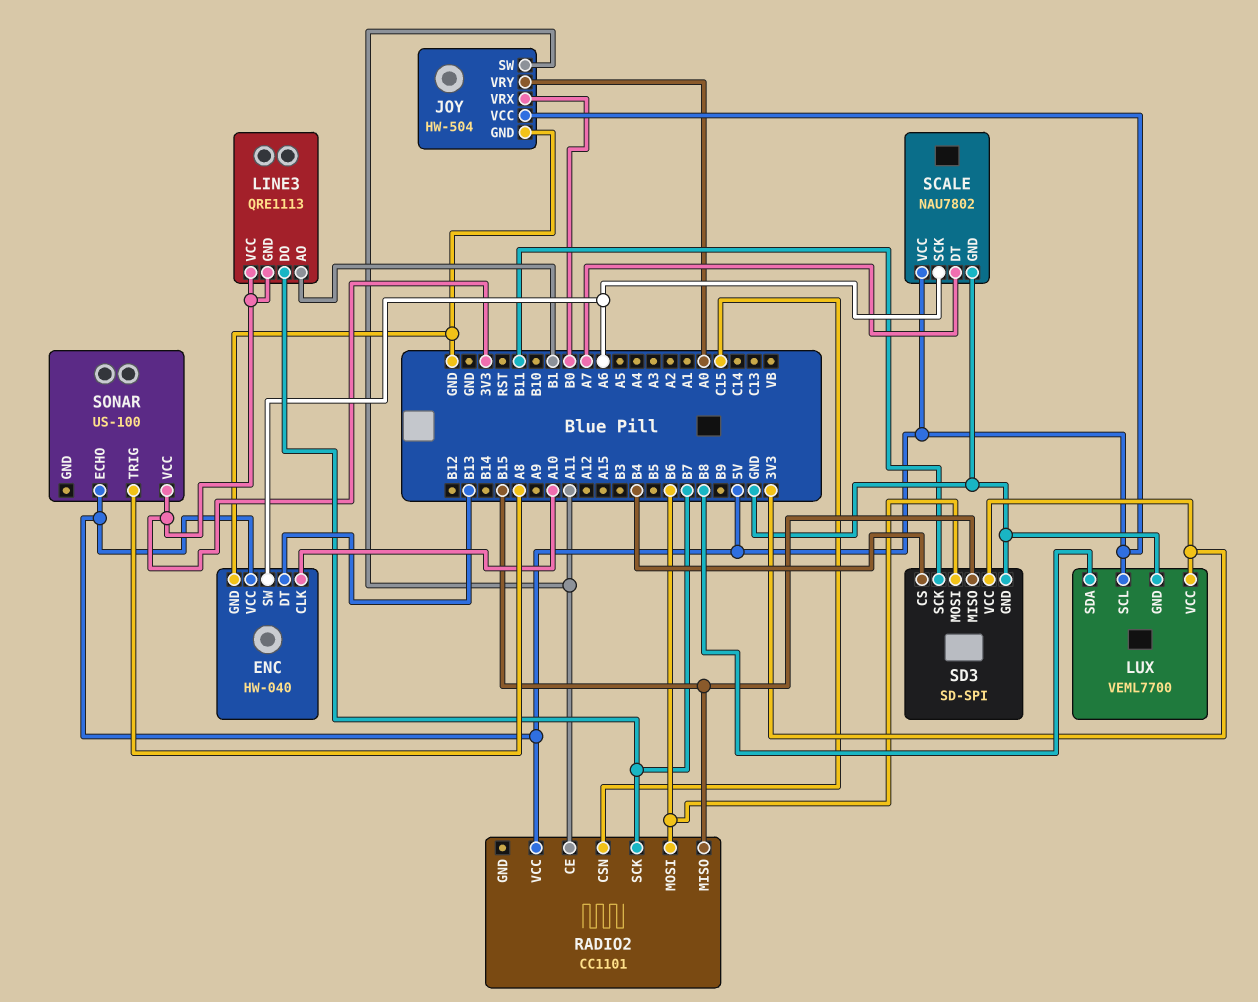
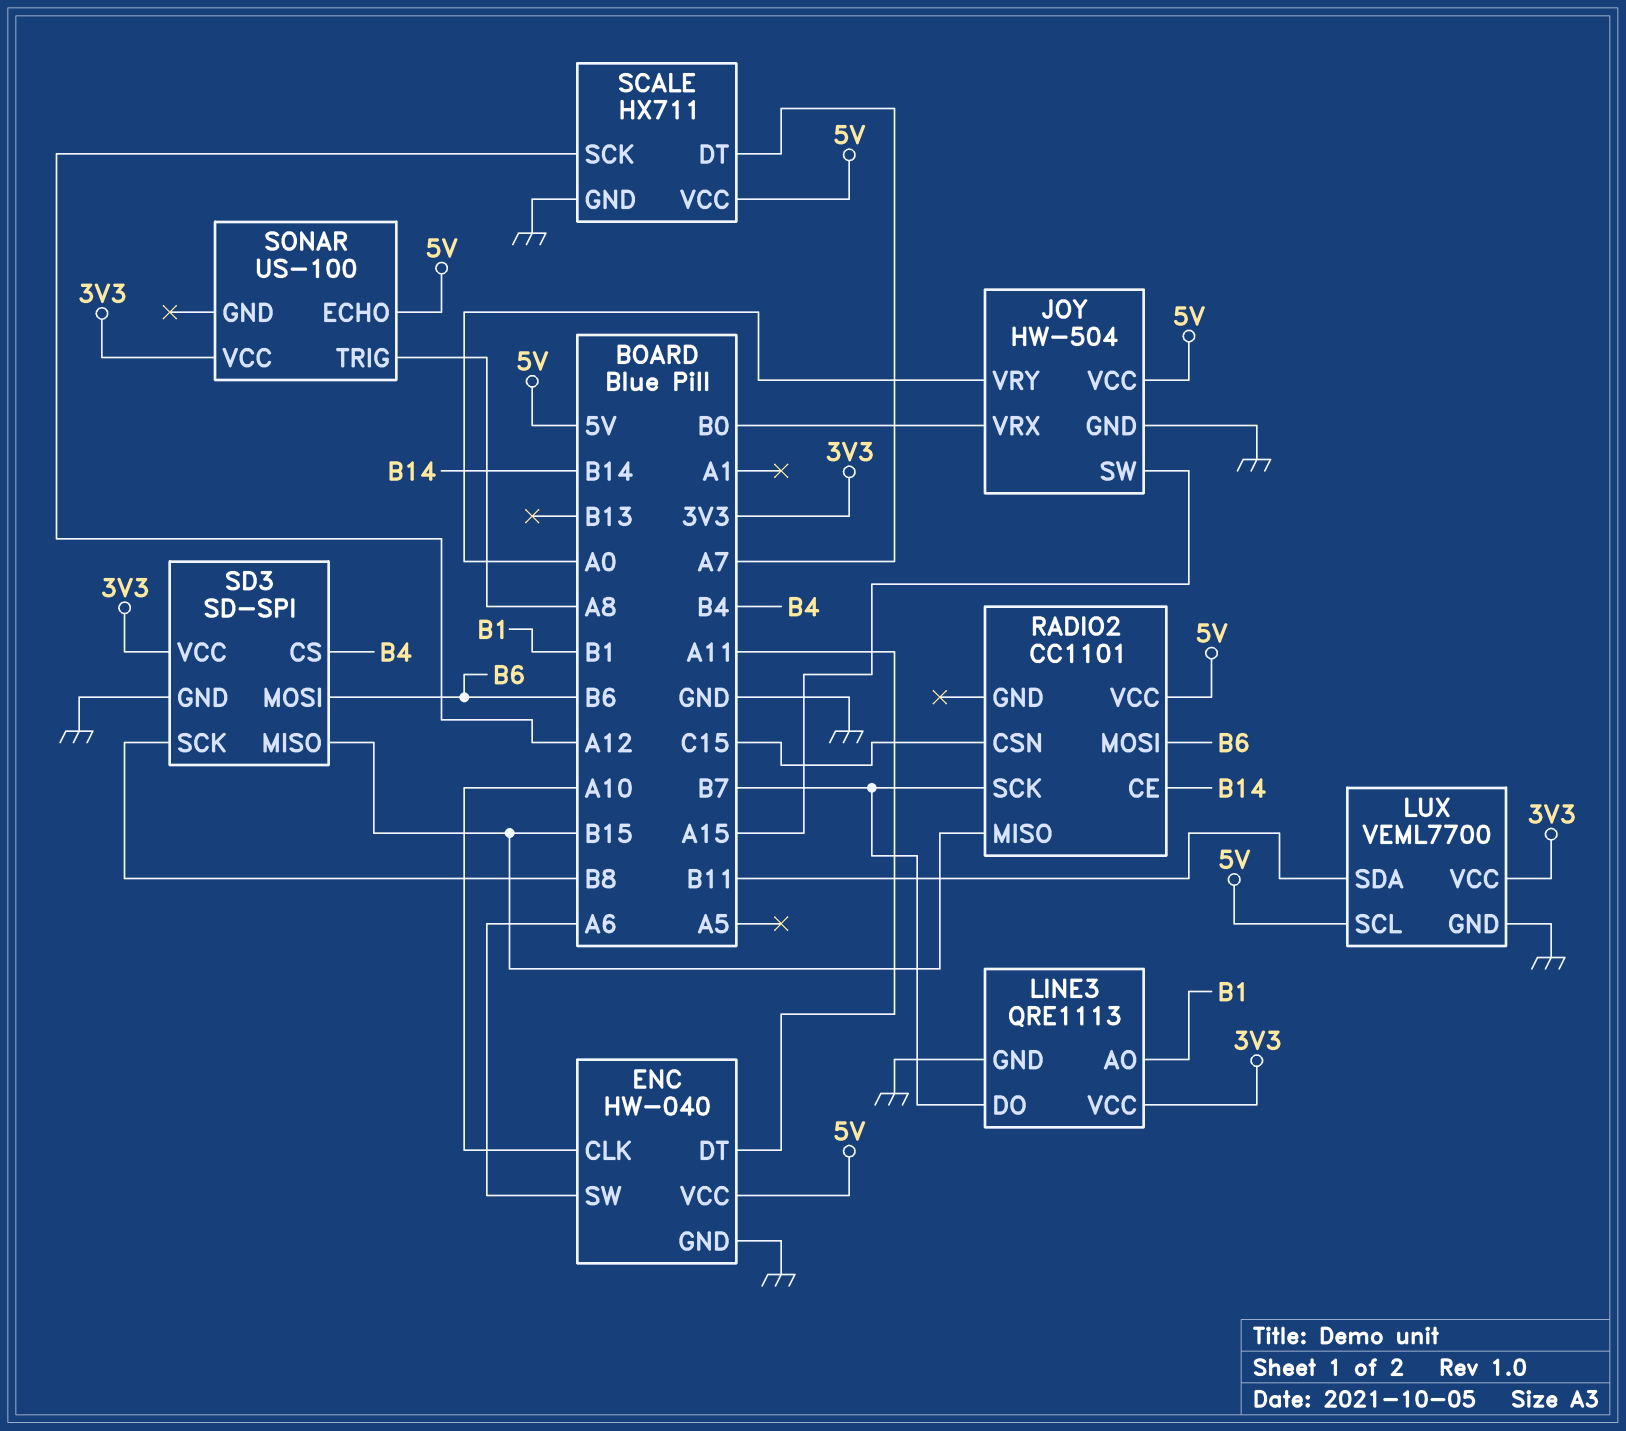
ENC pin DT: B13 -> A11
JOY pin SW: A11 -> A15
LINE3 pin GND: 3V3 -> GND
LUX pin SDA: B8 -> B11
RADIO2 pin CE: A11 -> B14
SCALE: NAU7802 -> HX711
SCALE pin SCK: A6 -> A12
SD3 pin SCK: B11 -> B8

